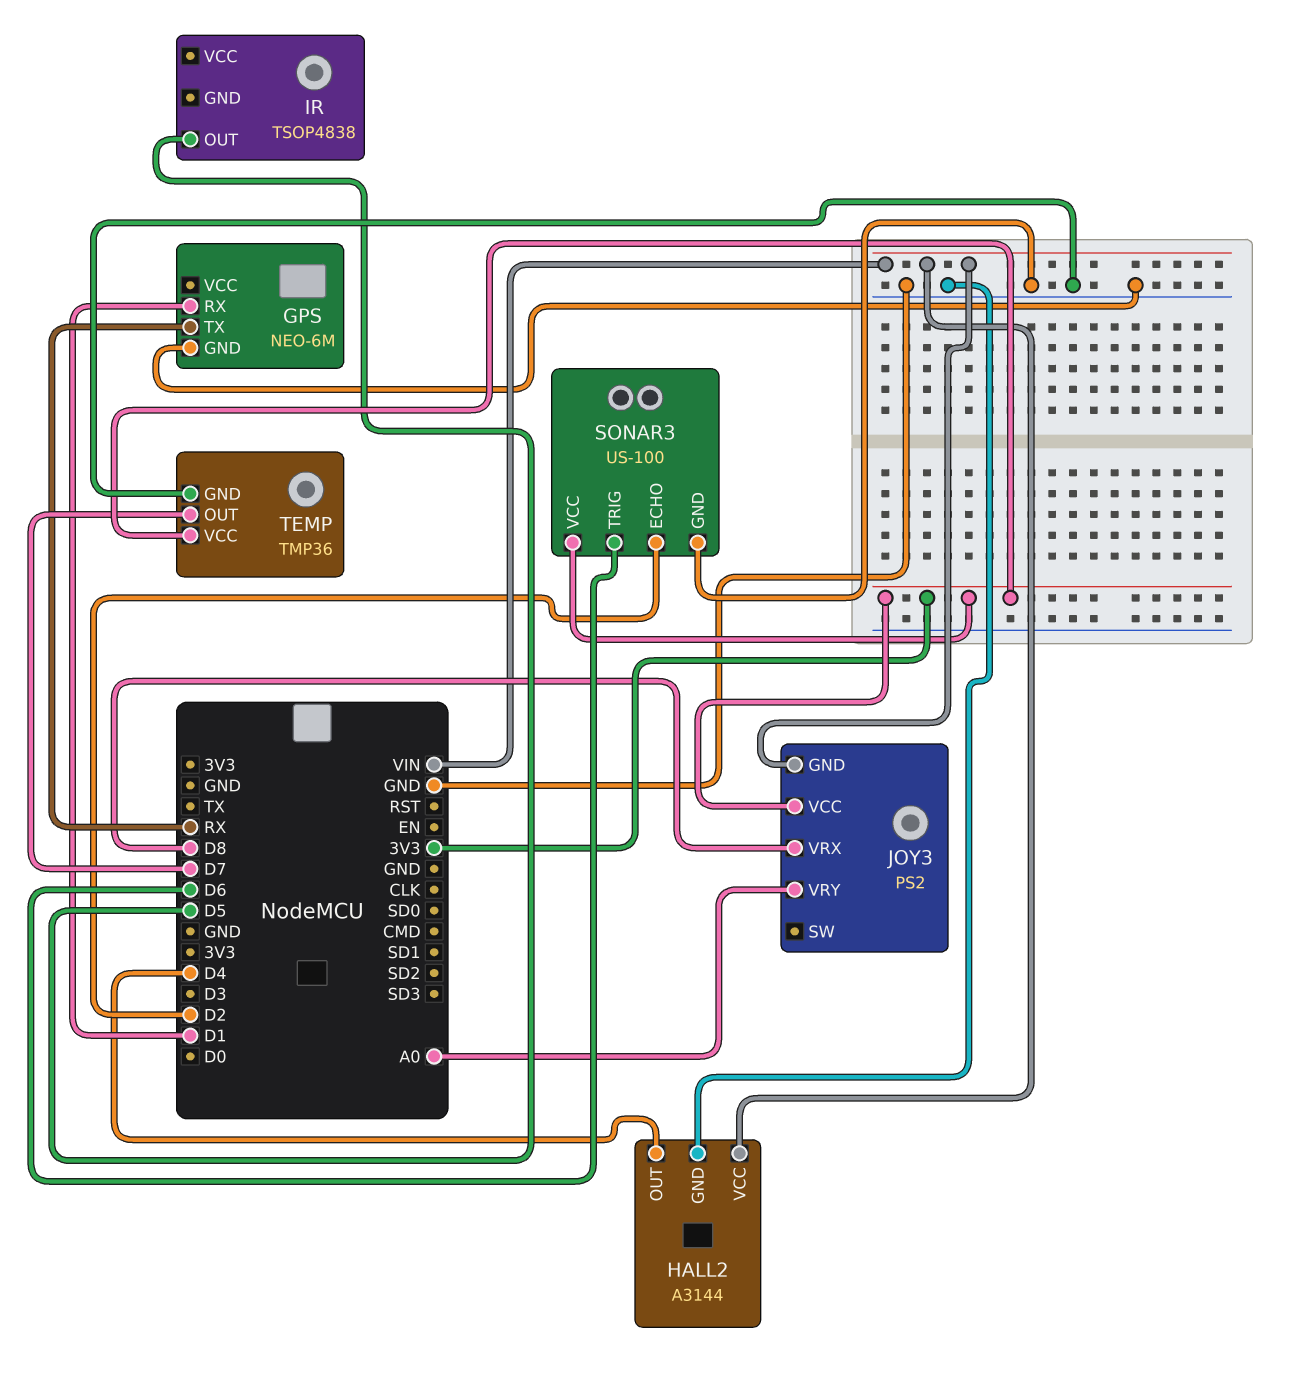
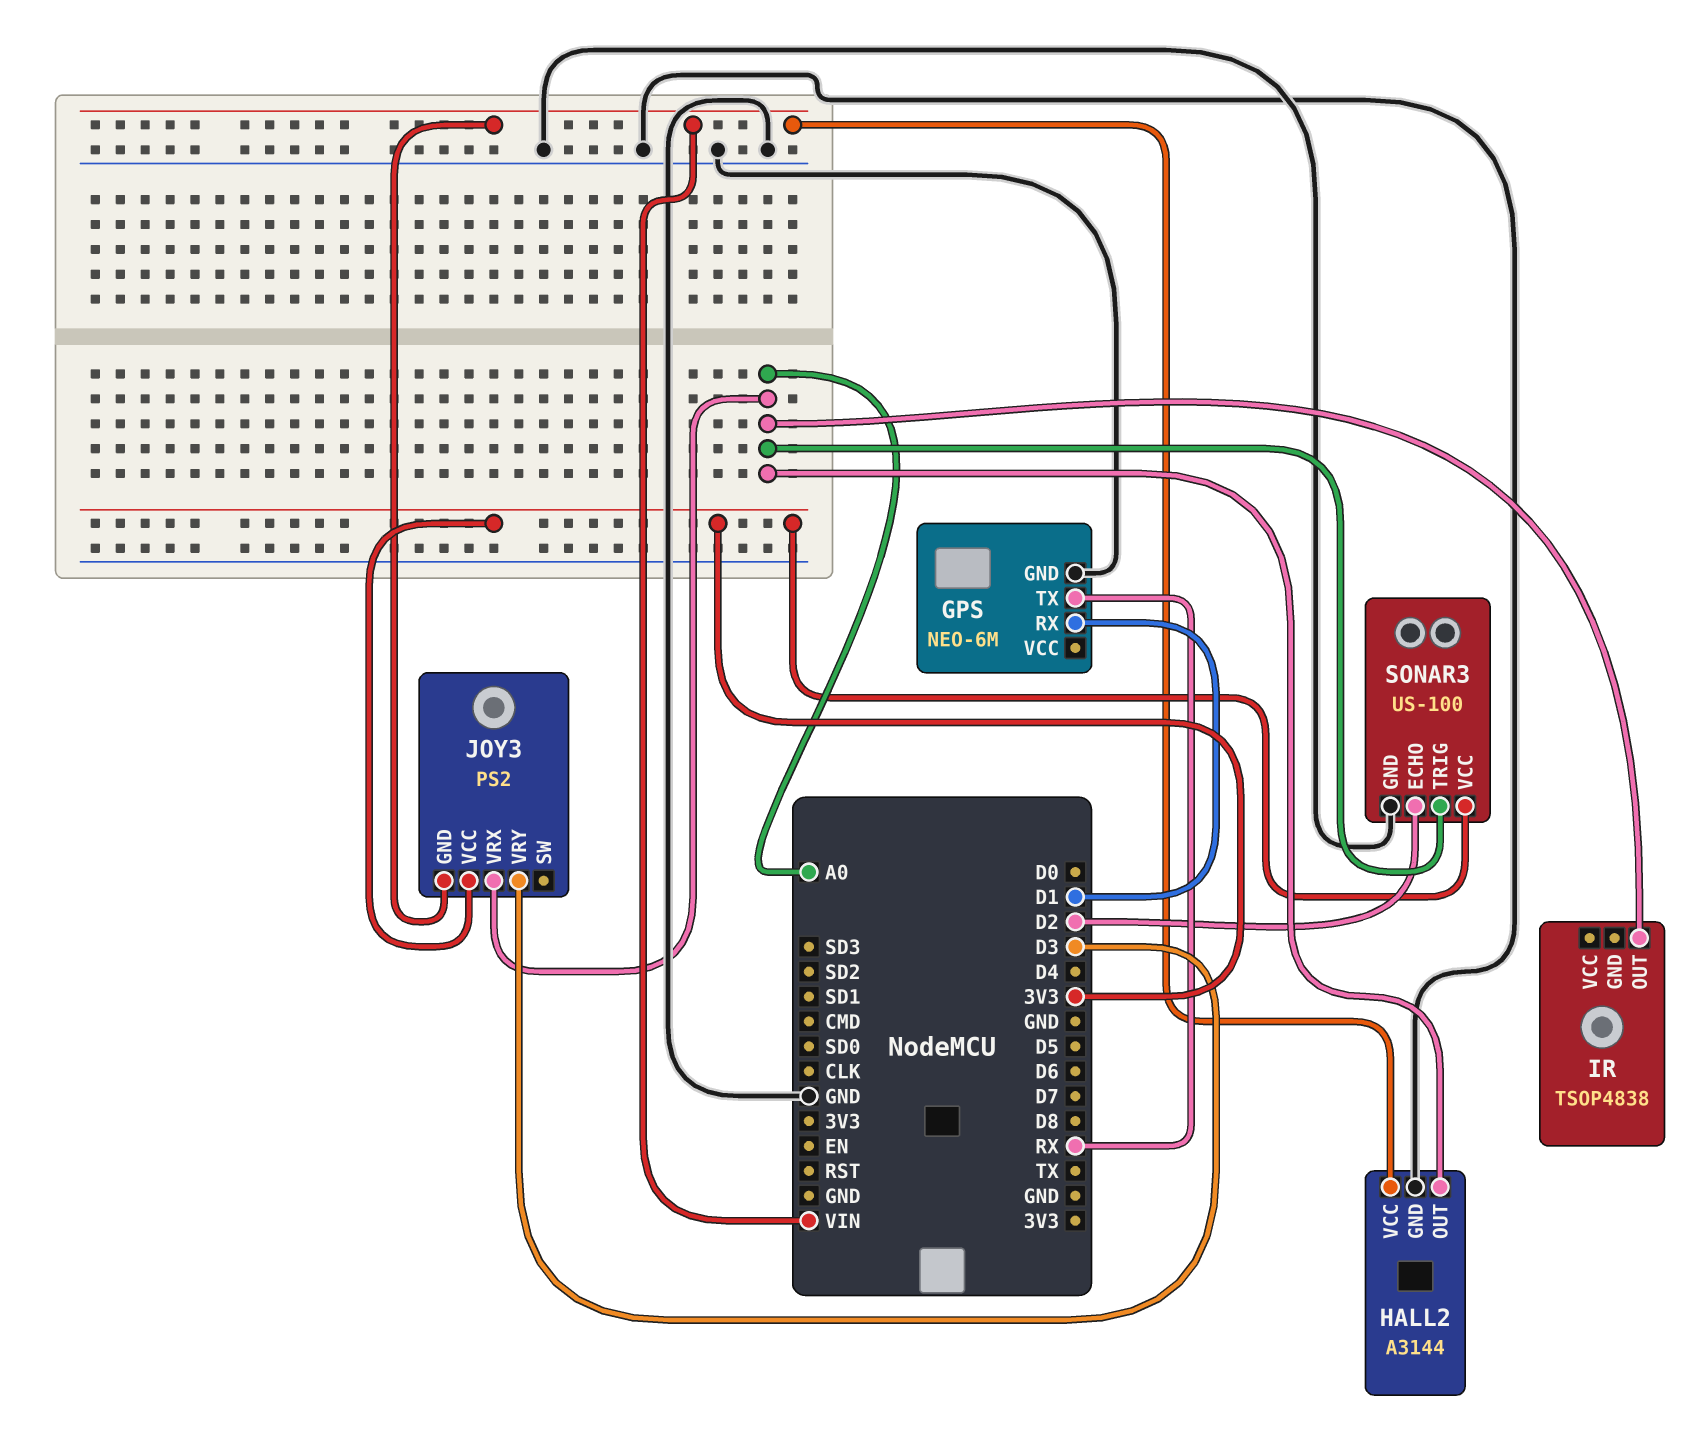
HALL2 pin OUT: D4 -> A0
IR pin OUT: D5 -> A0
JOY3 pin VRX: D8 -> A0
JOY3 pin VRY: A0 -> D3
SONAR3 pin TRIG: D6 -> A0
TEMP: TMP36 -> none
TEMP pin GND: GND -> none
TEMP pin OUT: D7 -> none
TEMP pin VCC: 3V3 -> none

